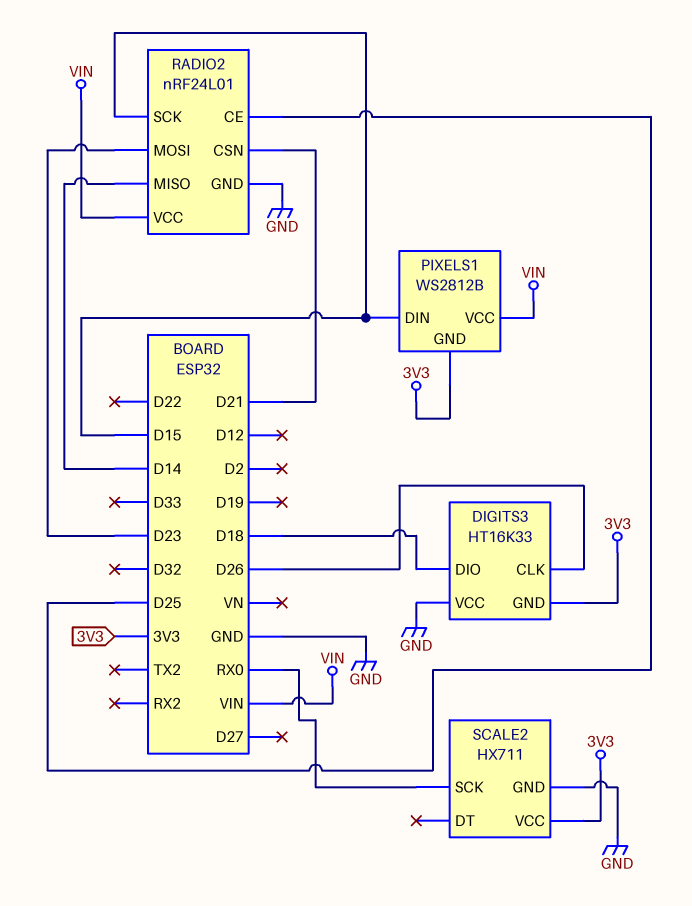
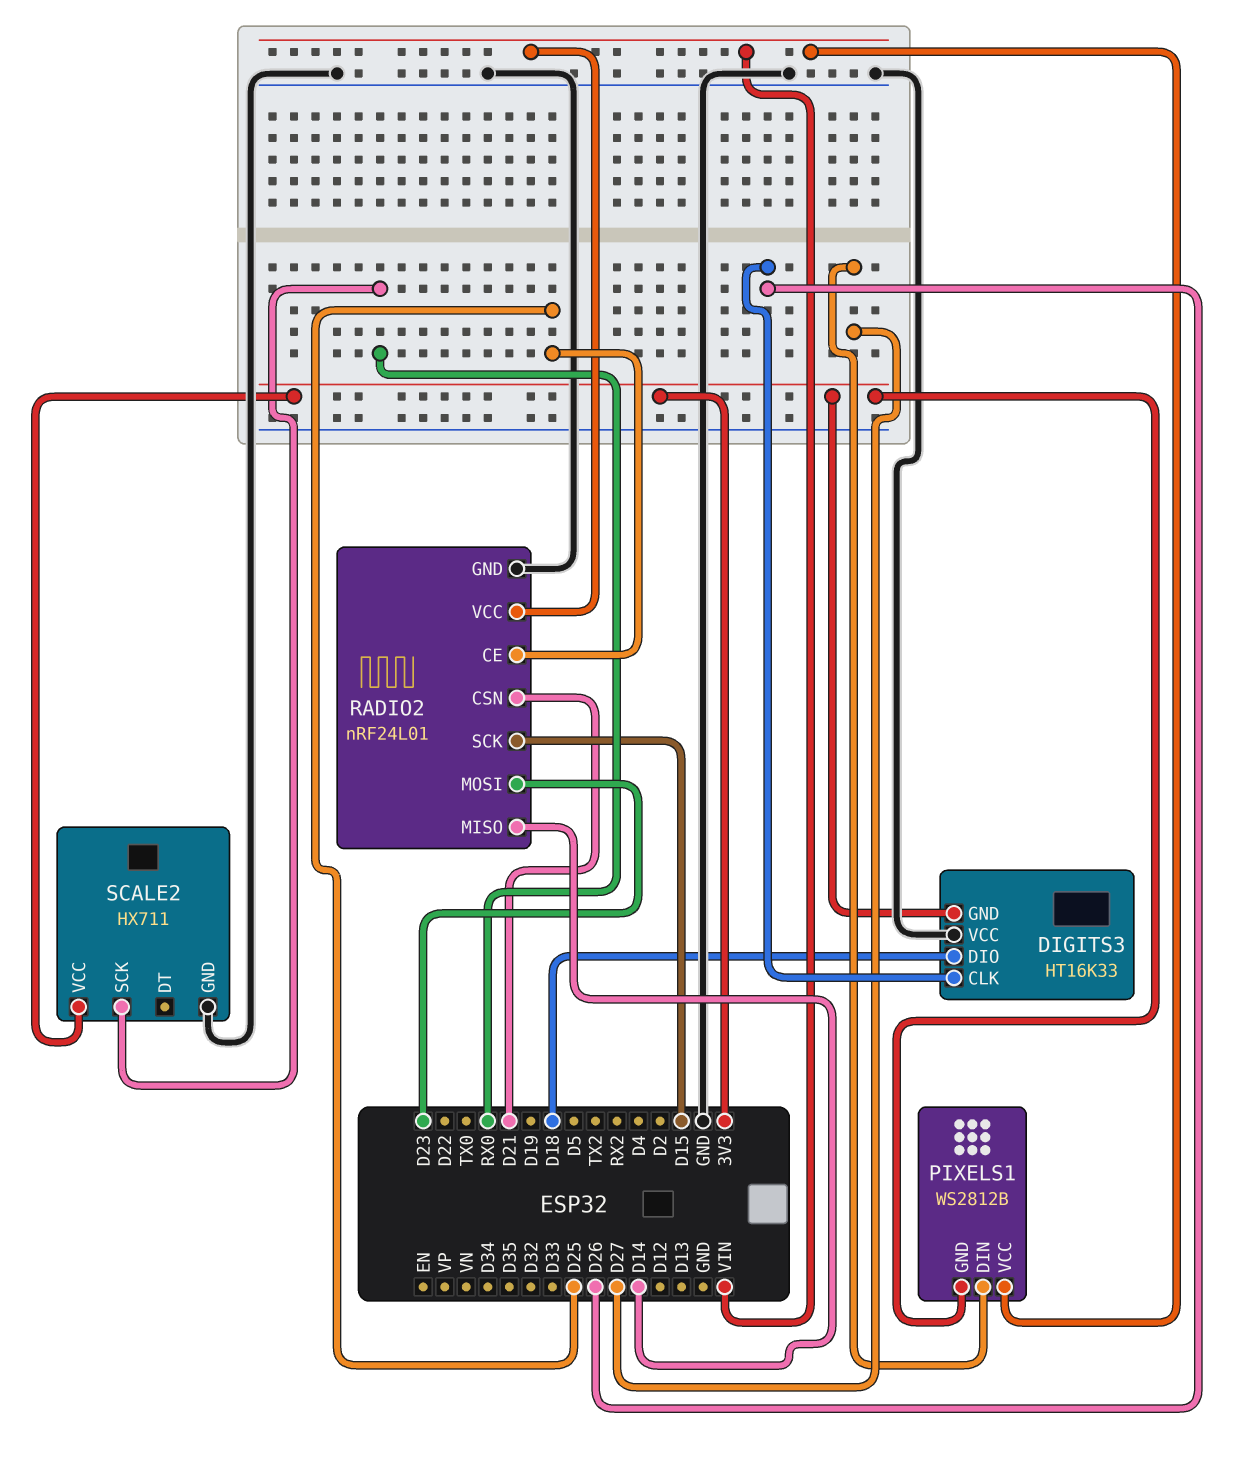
PIXELS1 pin DIN: D15 -> D27

